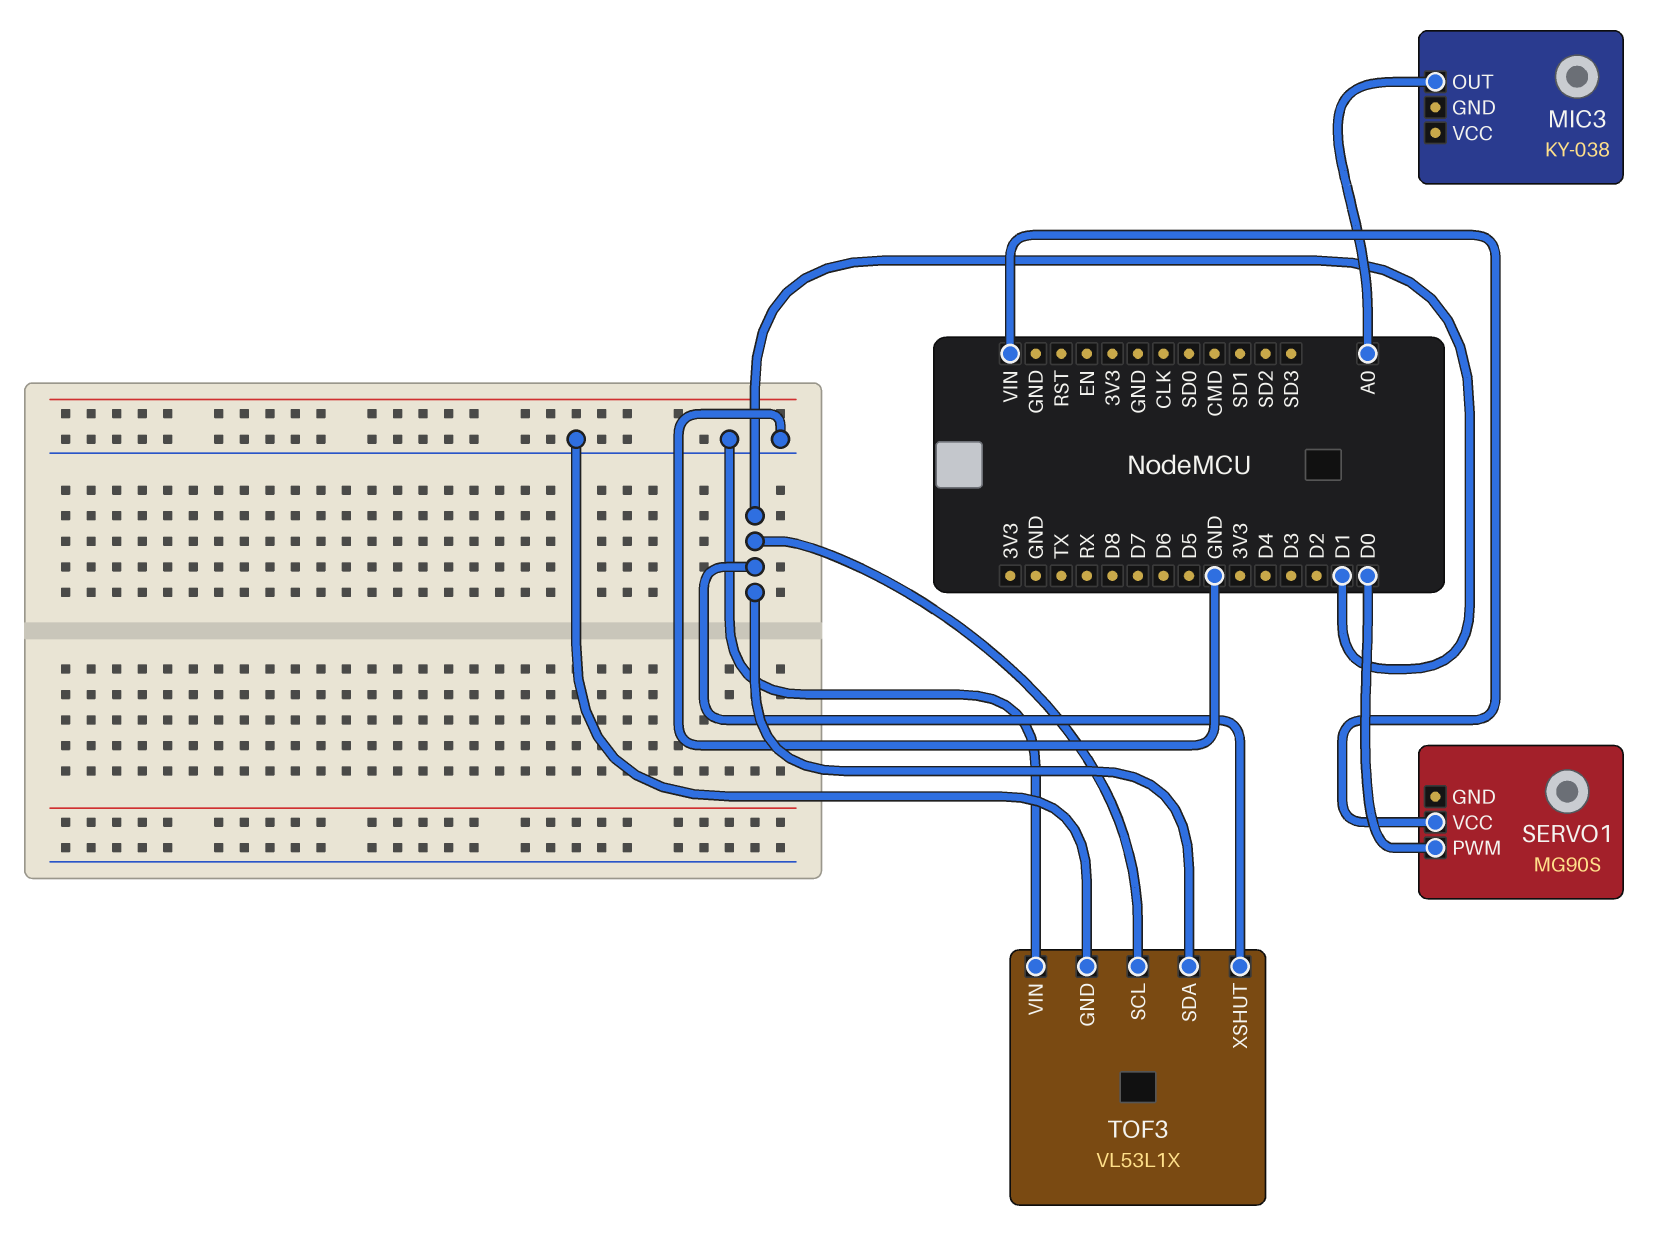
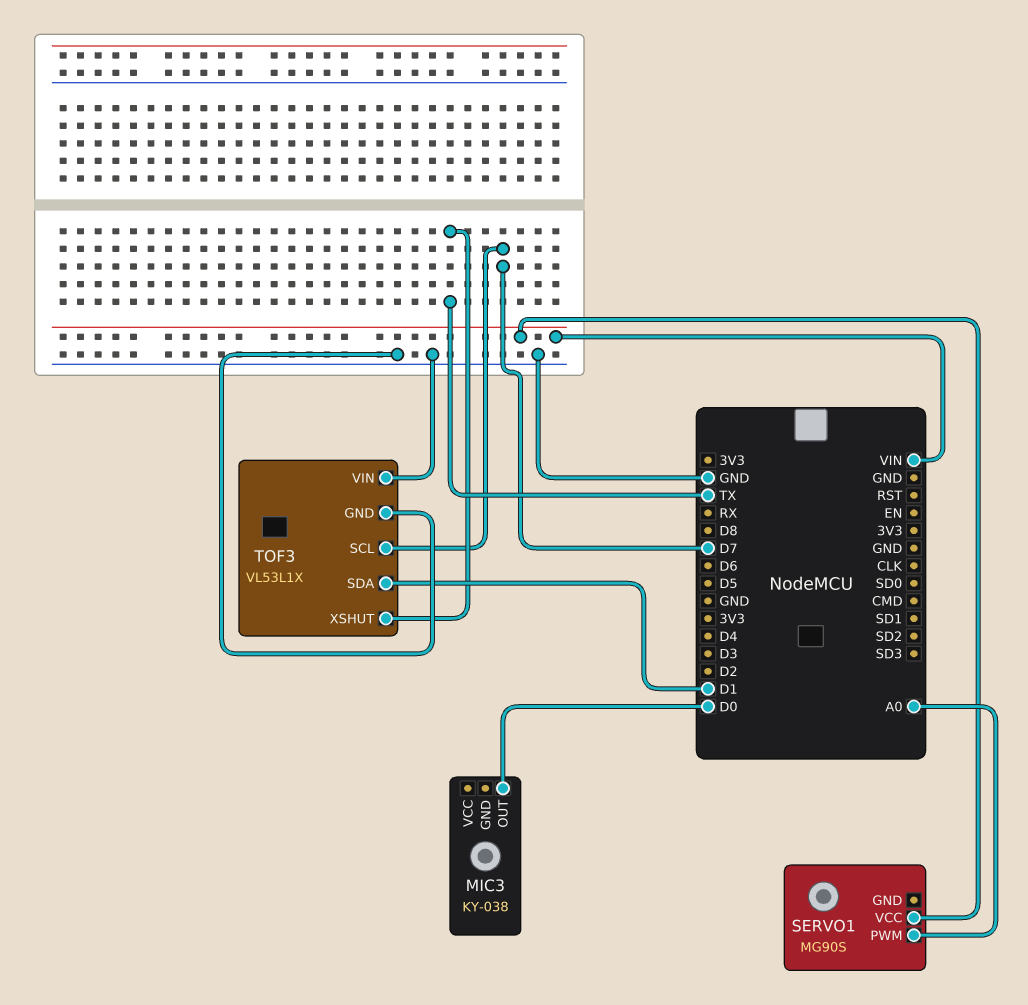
MIC3 pin OUT: A0 -> D0
SERVO1 pin PWM: D0 -> A0
TOF3 pin SCL: D1 -> D7
TOF3 pin XSHUT: D1 -> TX

